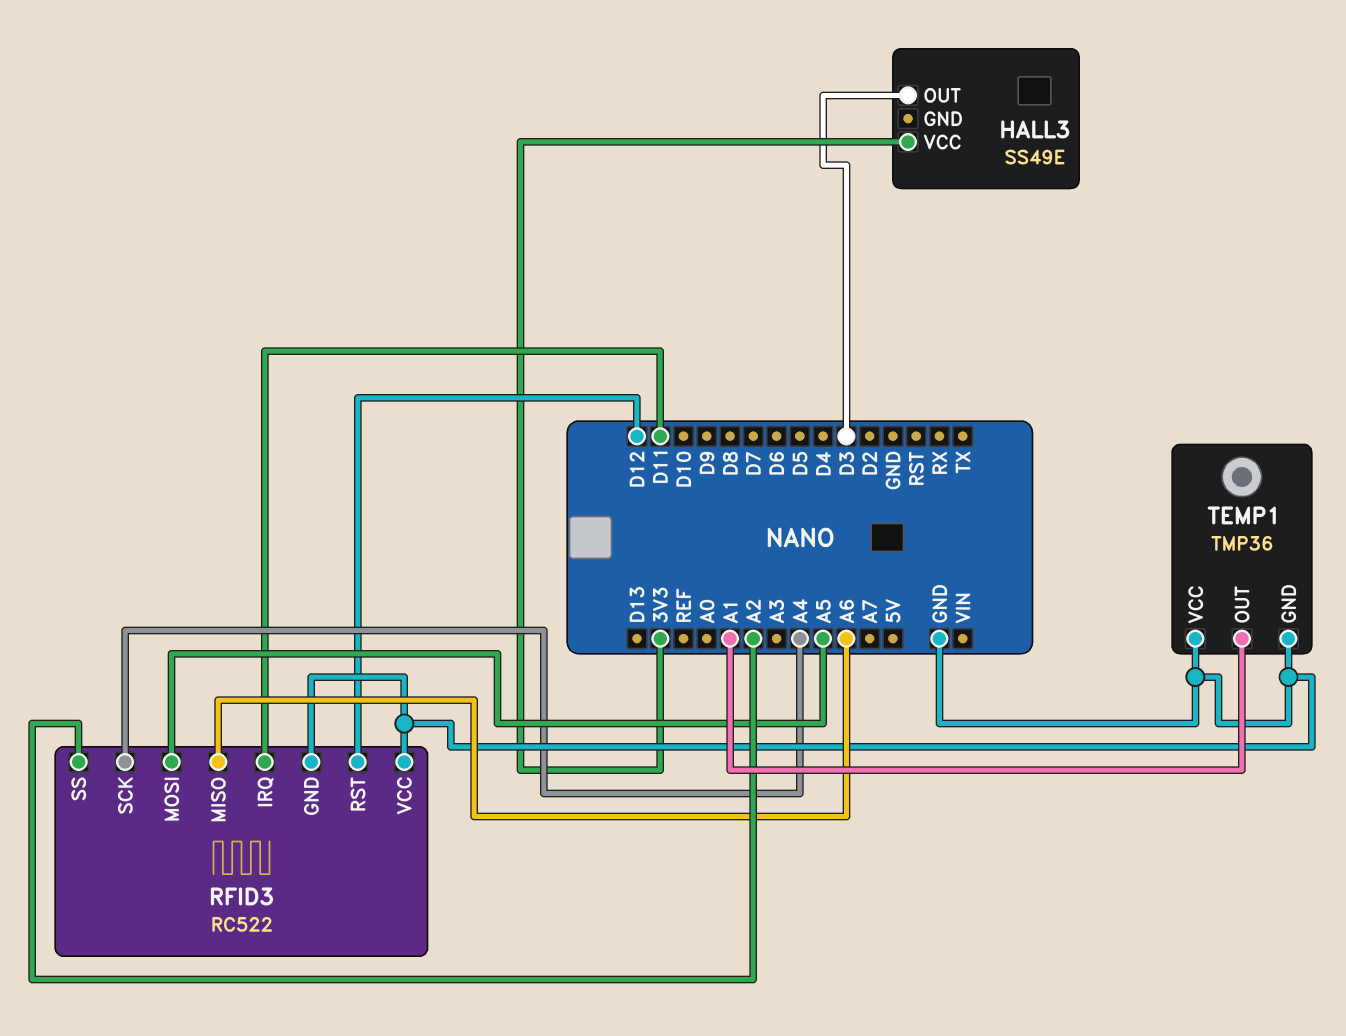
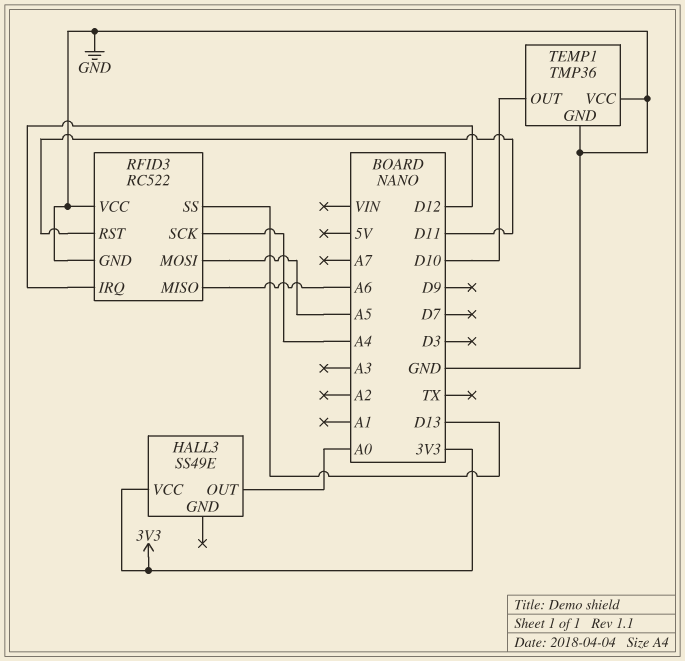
HALL3 pin OUT: D3 -> A0
RFID3 pin IRQ: D11 -> D12
RFID3 pin RST: D12 -> D11
RFID3 pin SS: A2 -> D13
TEMP1 pin OUT: A1 -> D10

